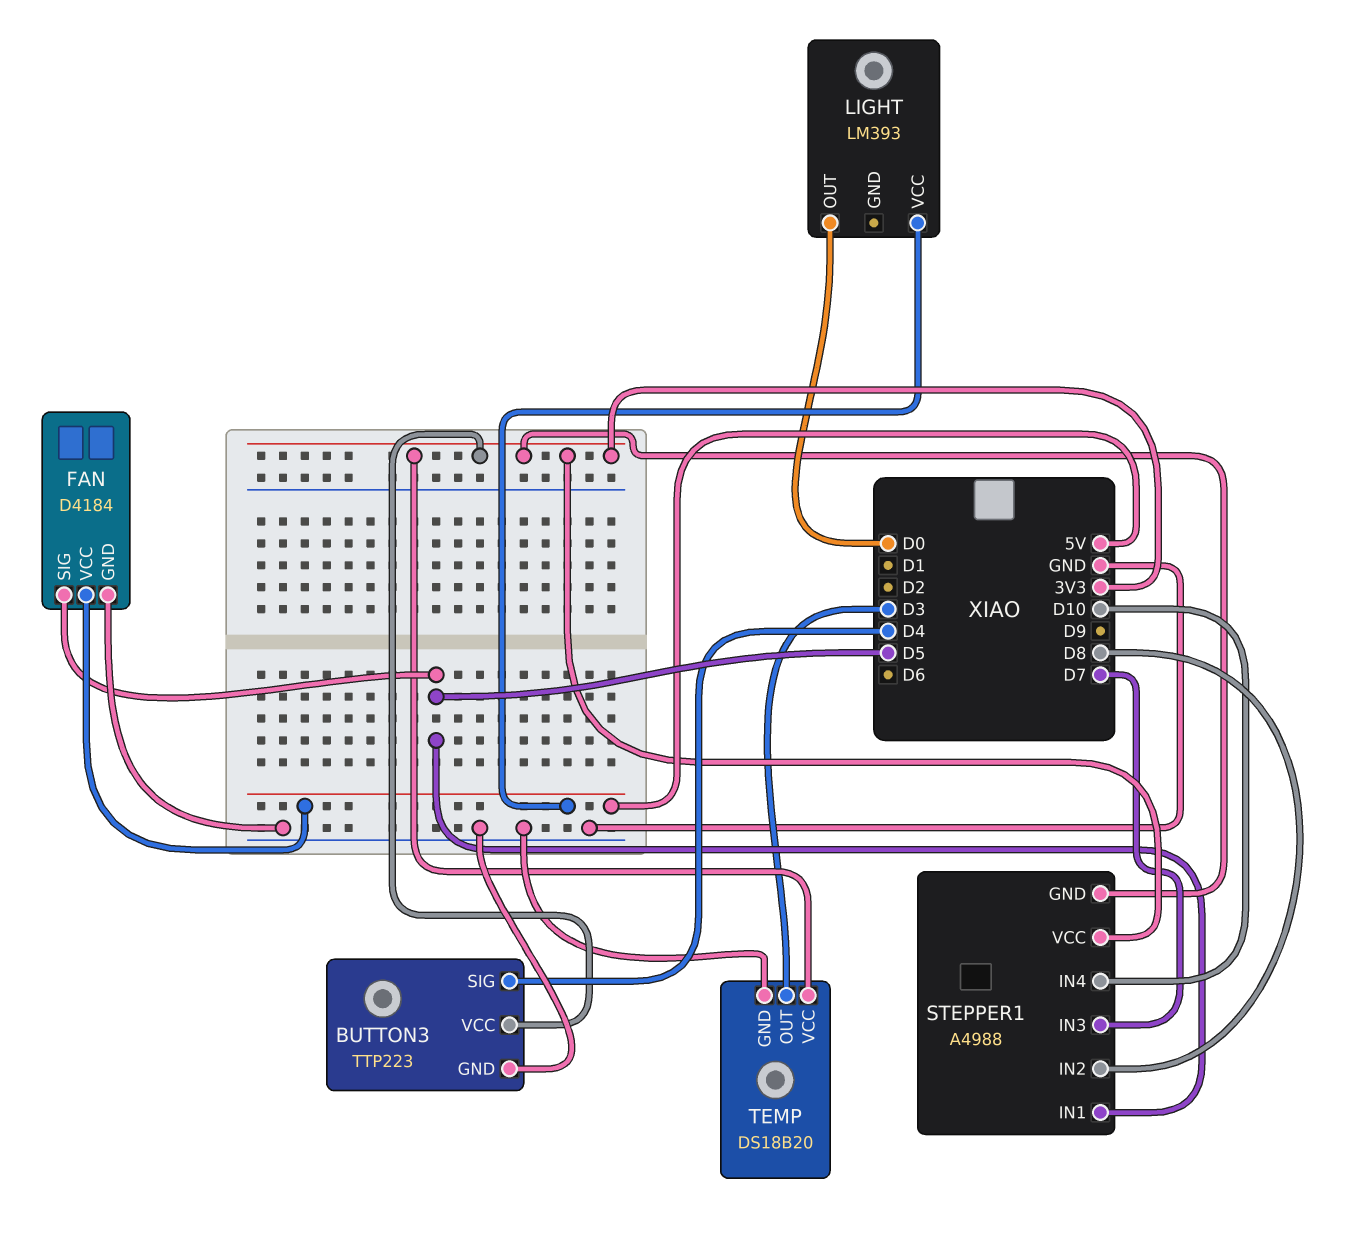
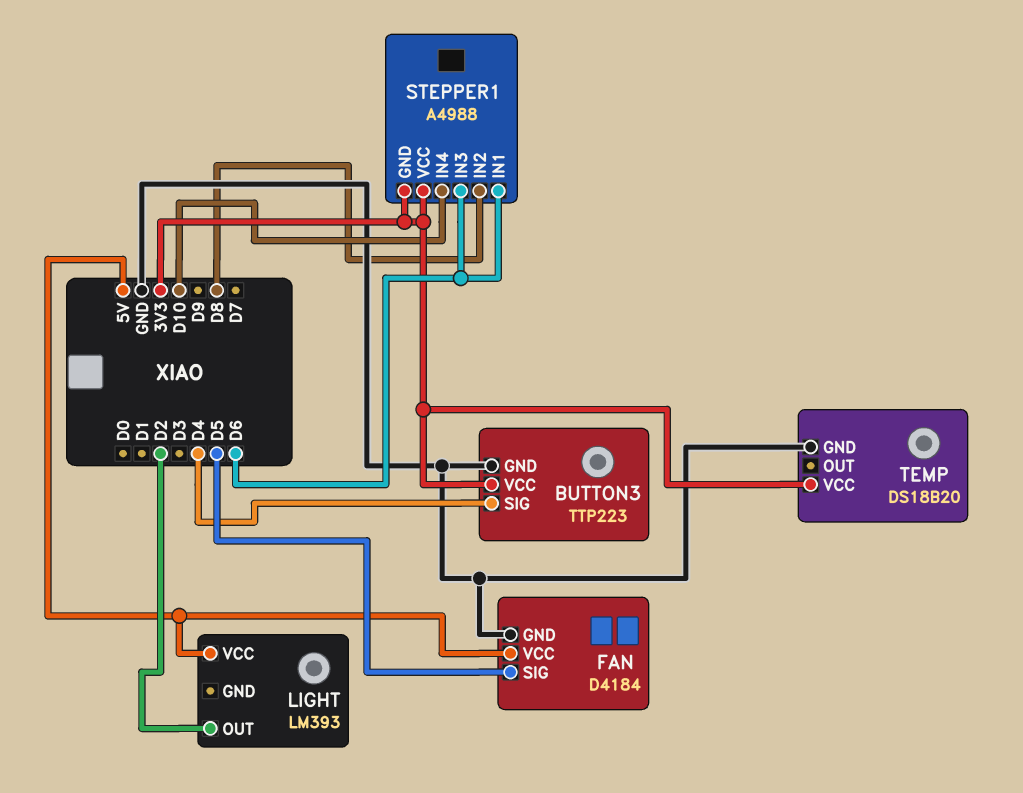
LIGHT pin OUT: D0 -> D2
STEPPER1 pin IN1: D5 -> D6
STEPPER1 pin IN3: D7 -> D6
TEMP pin OUT: D3 -> none

